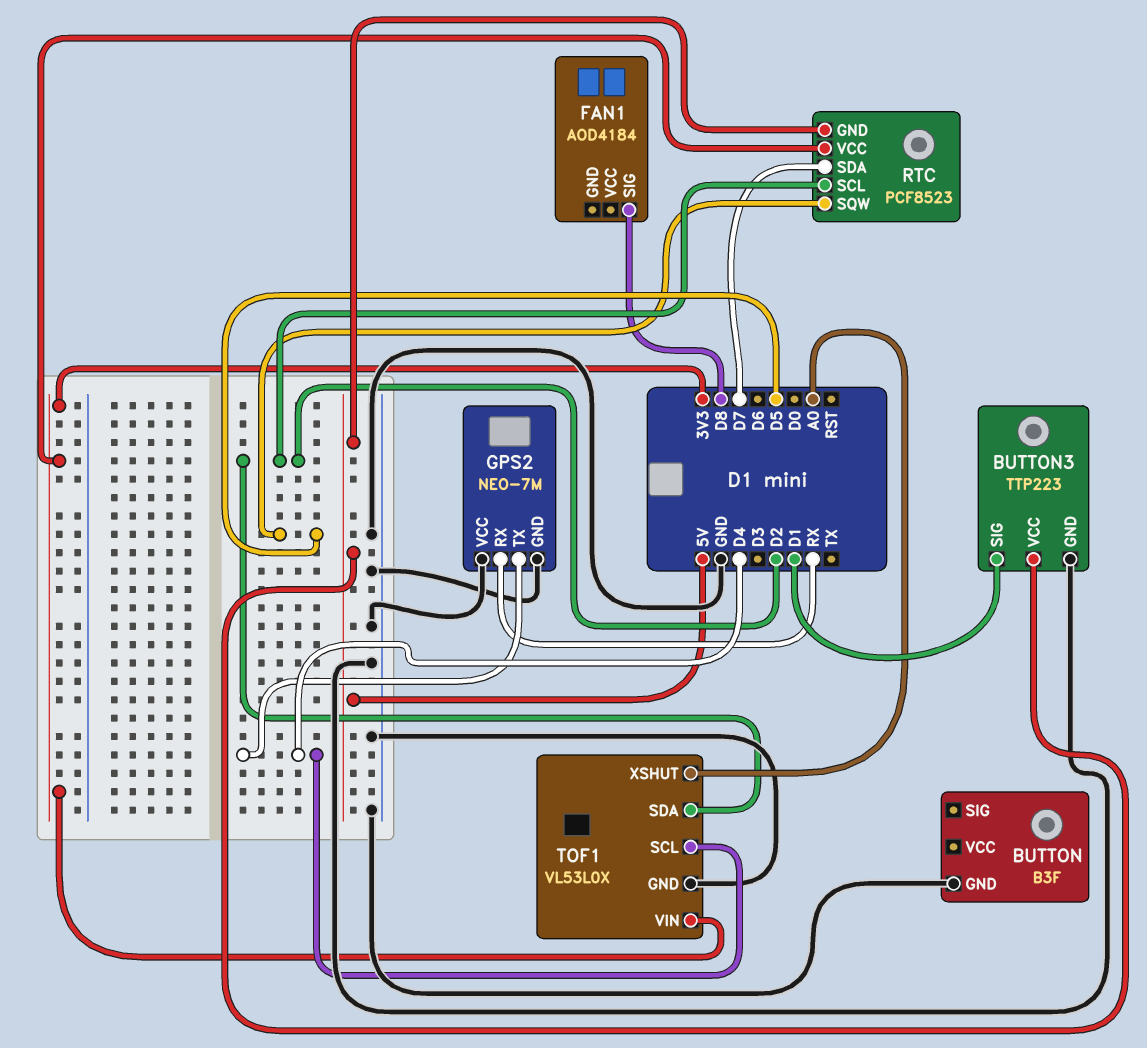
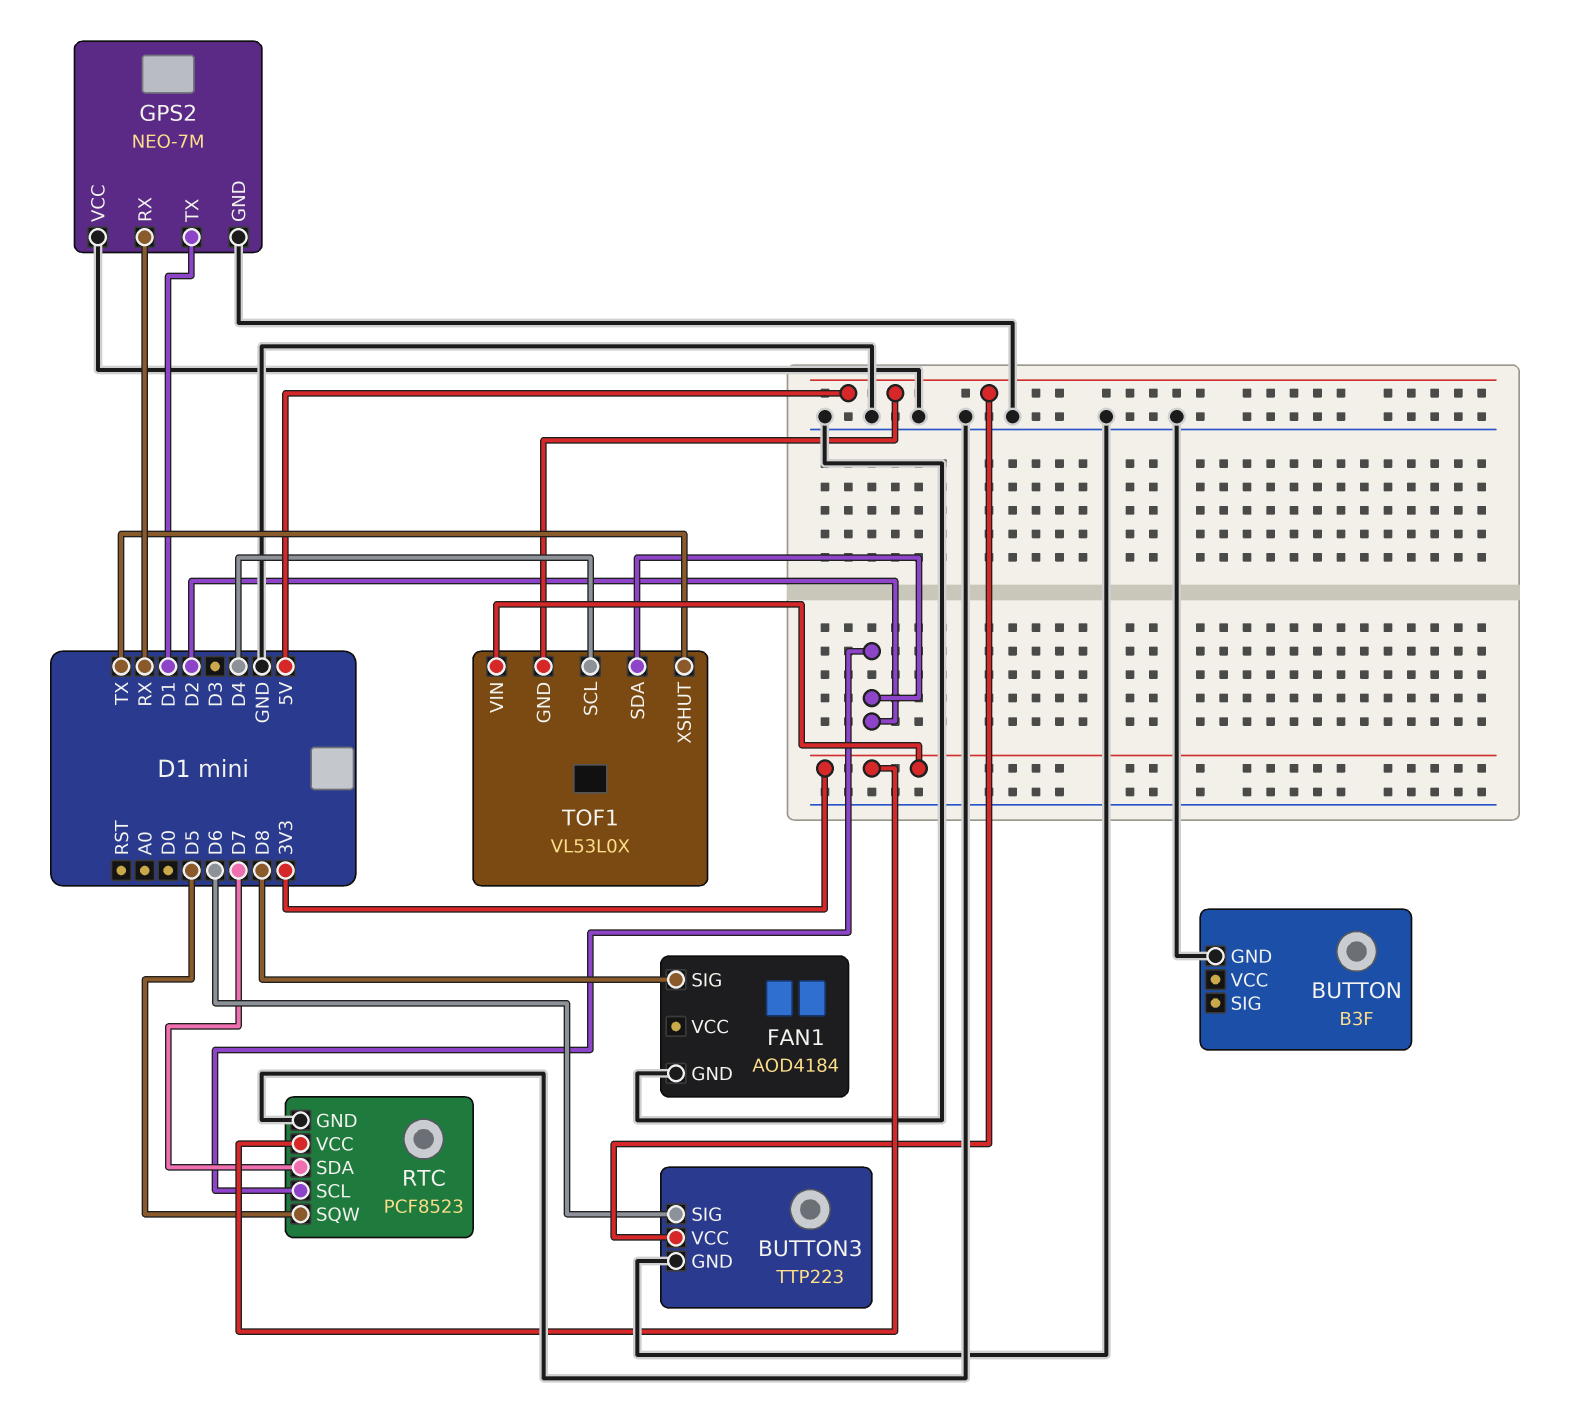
BUTTON3 pin SIG: D1 -> D6
FAN1 pin GND: none -> GND
GPS2 pin TX: D4 -> D1
RTC pin GND: 5V -> GND
TOF1 pin GND: GND -> 5V
TOF1 pin XSHUT: A0 -> TX

